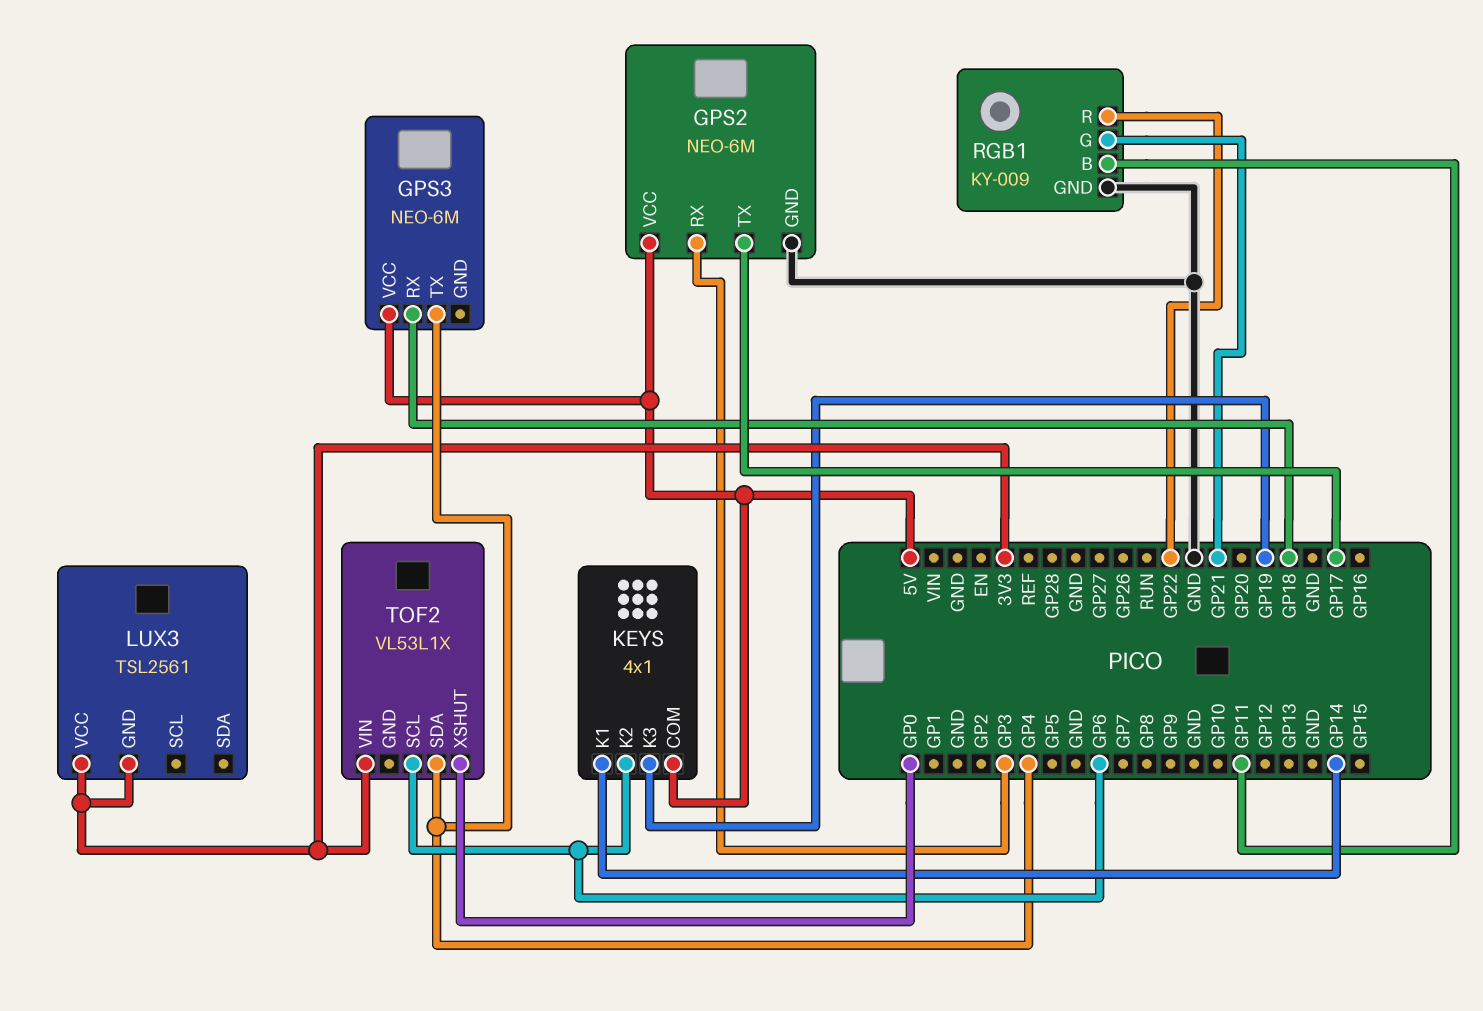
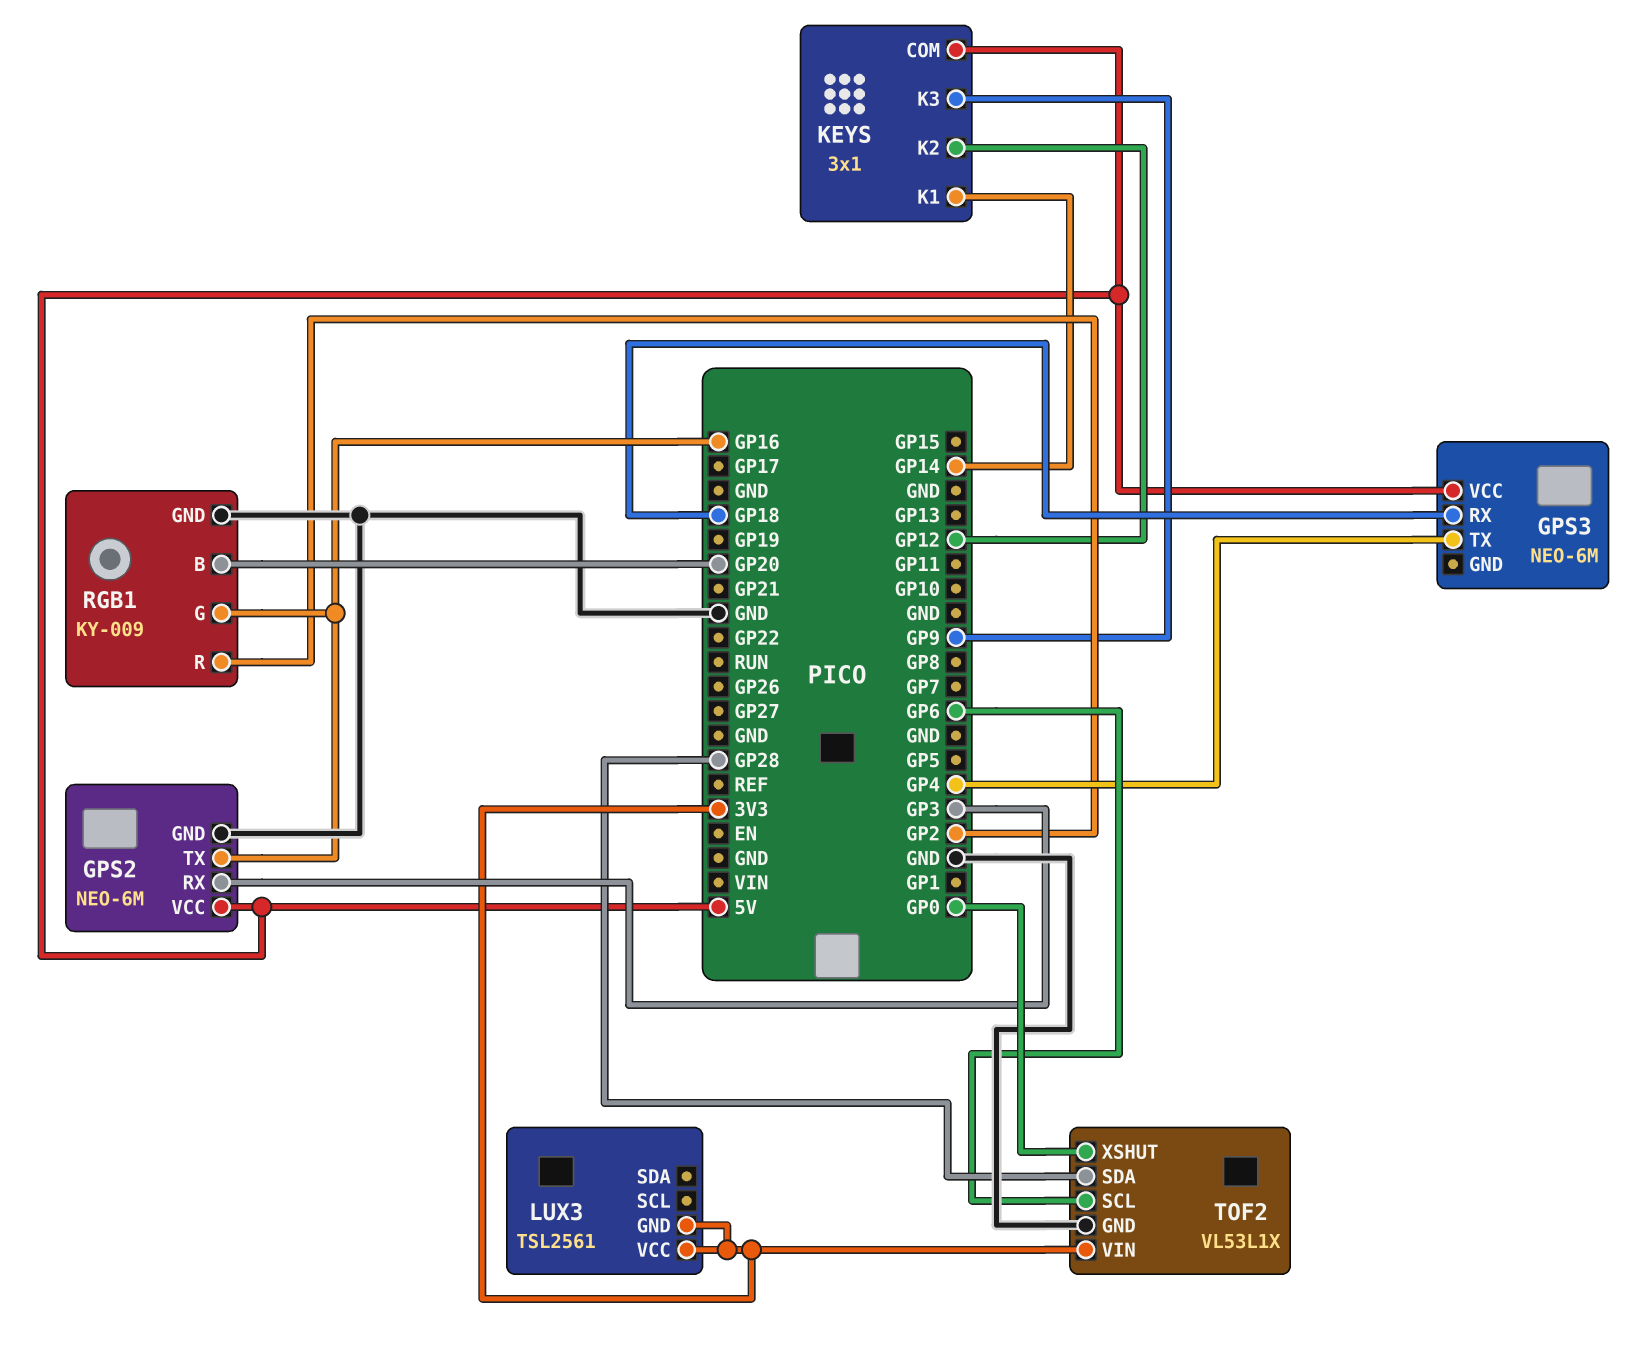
GPS2 pin TX: GP17 -> GP16
KEYS: 4x1 -> 3x1
KEYS pin K2: GP6 -> GP12
KEYS pin K3: GP19 -> GP9
RGB1 pin B: GP11 -> GP20
RGB1 pin G: GP21 -> GP16
RGB1 pin R: GP22 -> GP2
TOF2 pin GND: none -> GND
TOF2 pin SDA: GP4 -> GP28

